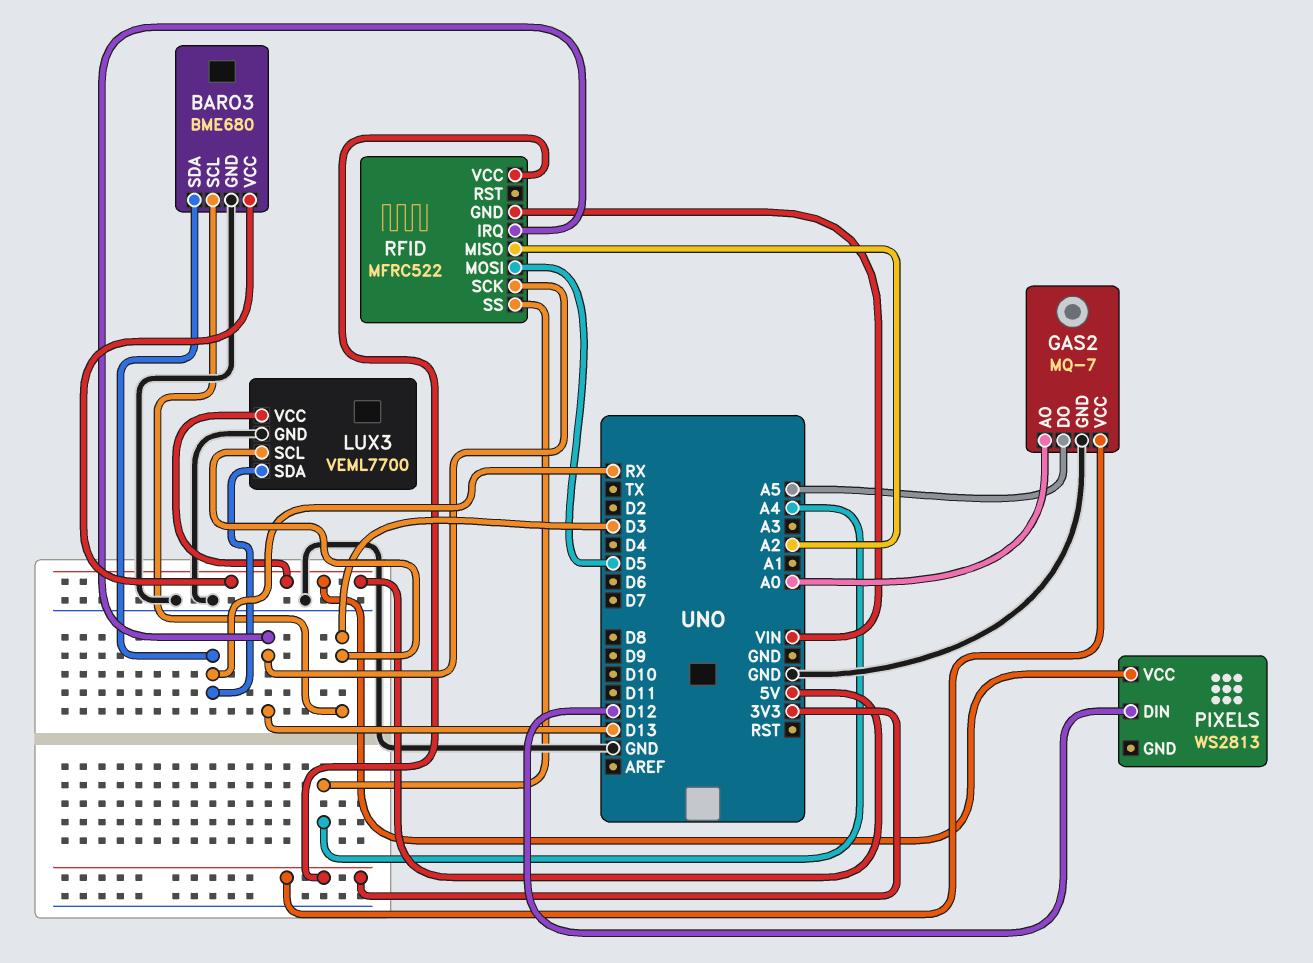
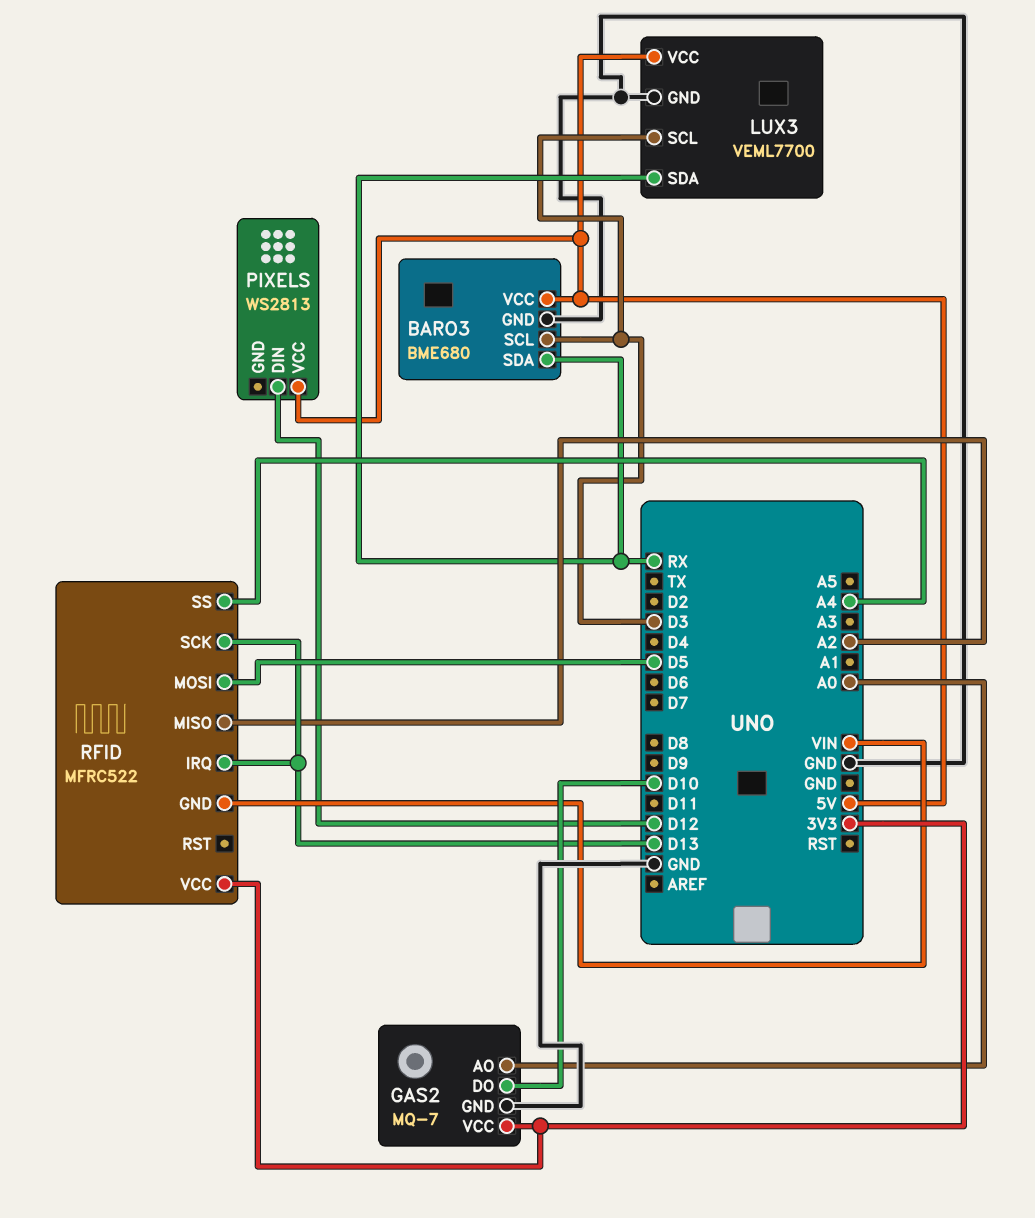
GAS2 pin DO: A5 -> D10

